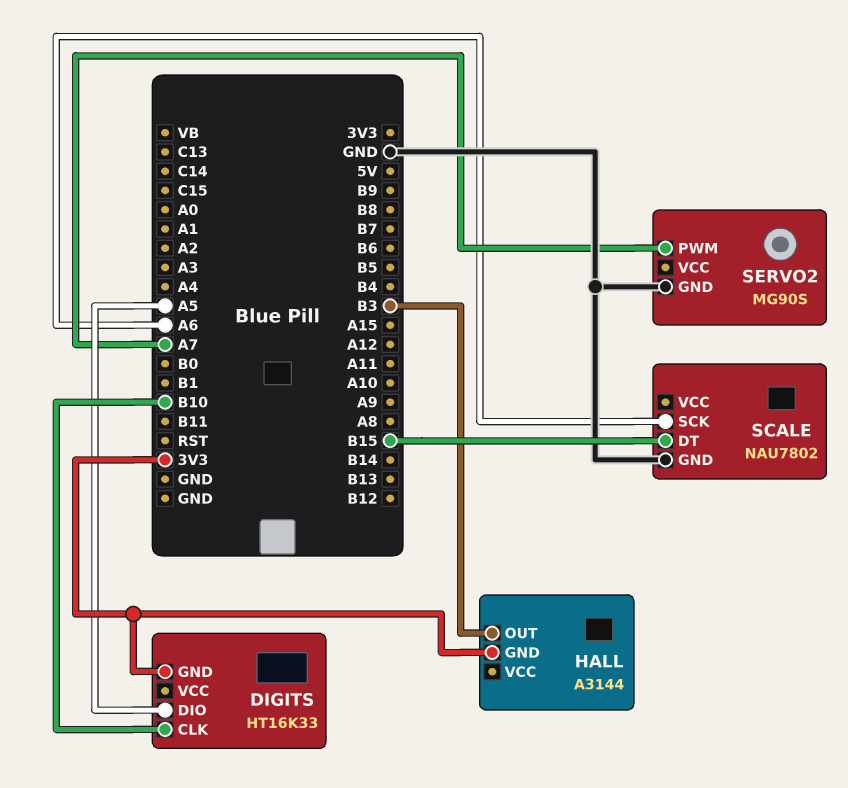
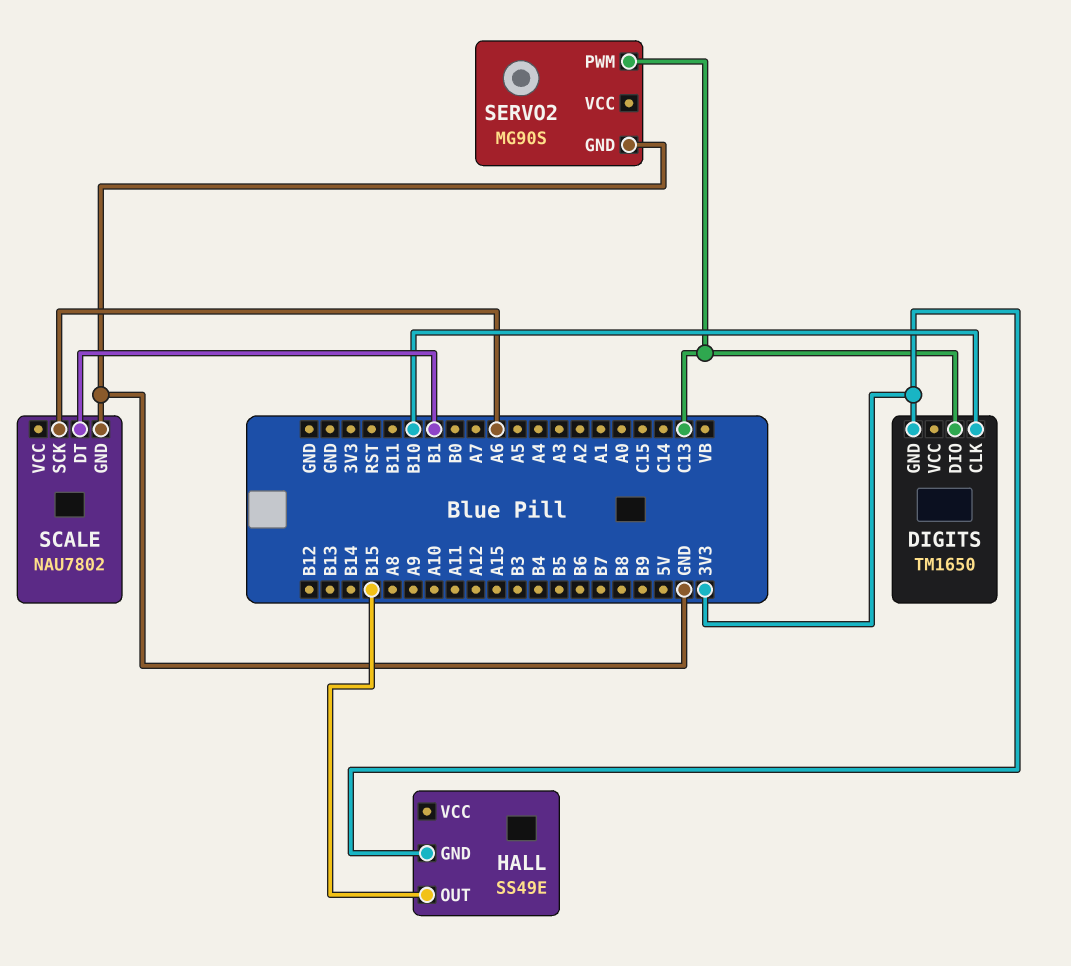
DIGITS: HT16K33 -> TM1650
DIGITS pin DIO: A5 -> C13
HALL: A3144 -> SS49E
HALL pin OUT: B3 -> B15
SCALE pin DT: B15 -> B1
SERVO2 pin PWM: A7 -> C13

